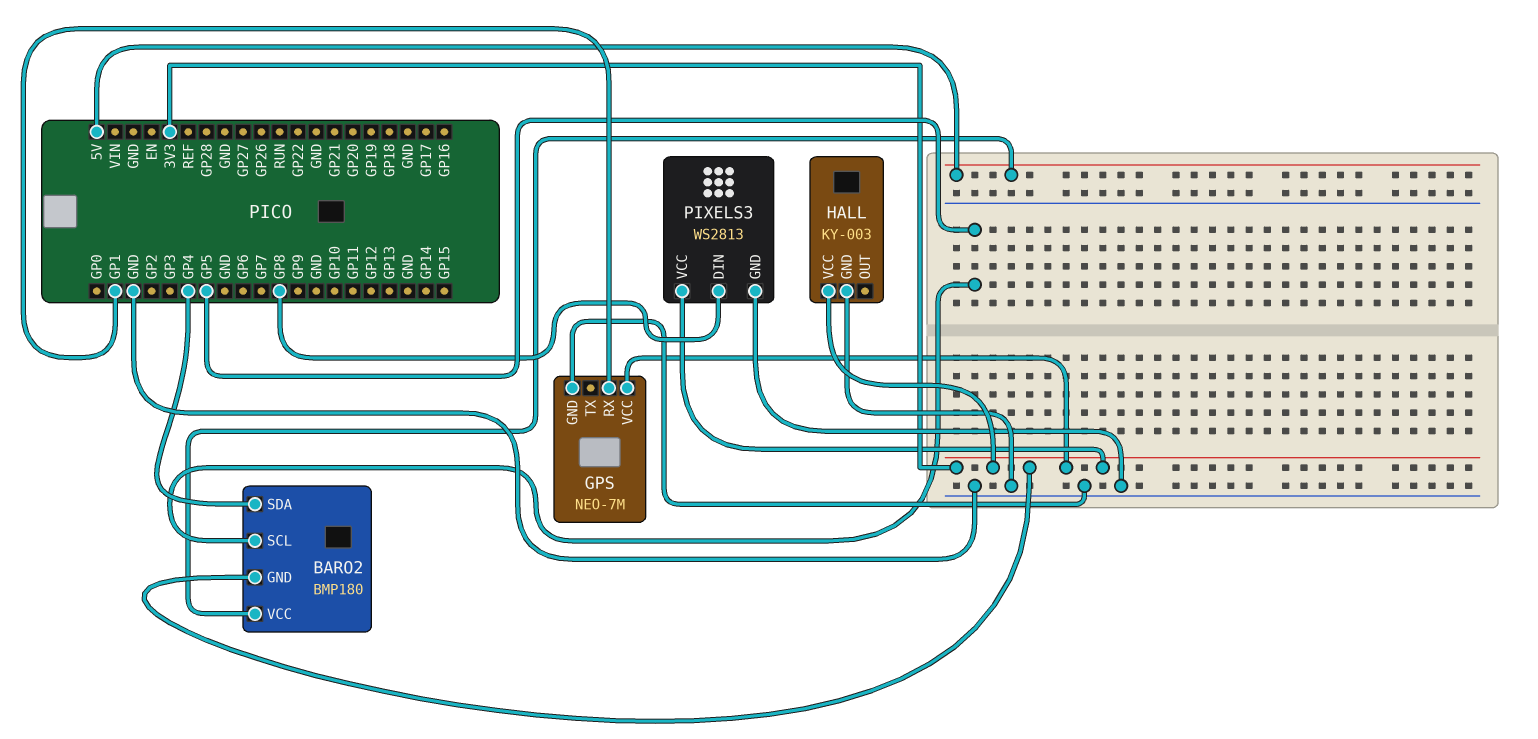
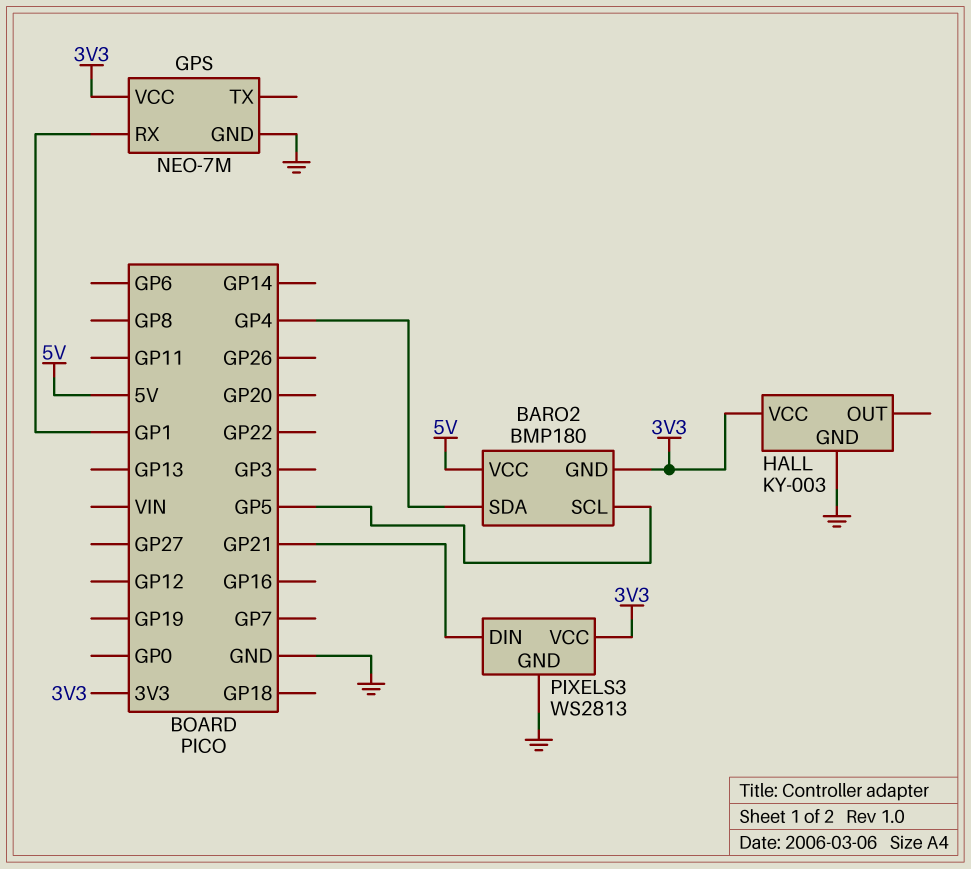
PIXELS3 pin DIN: GP8 -> GP21

